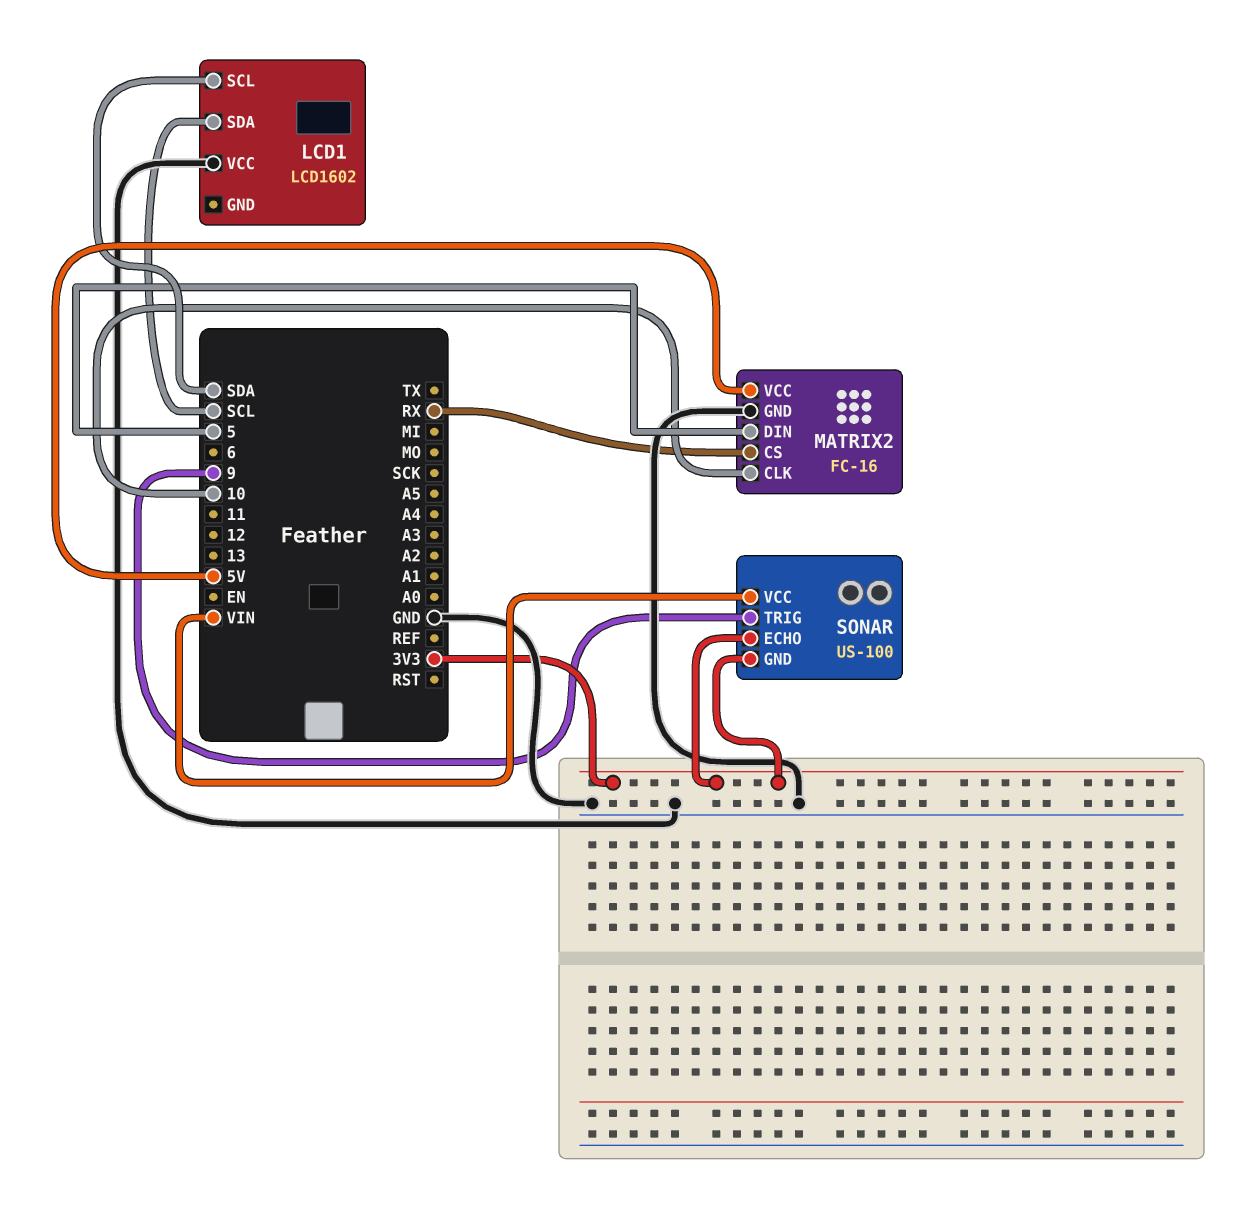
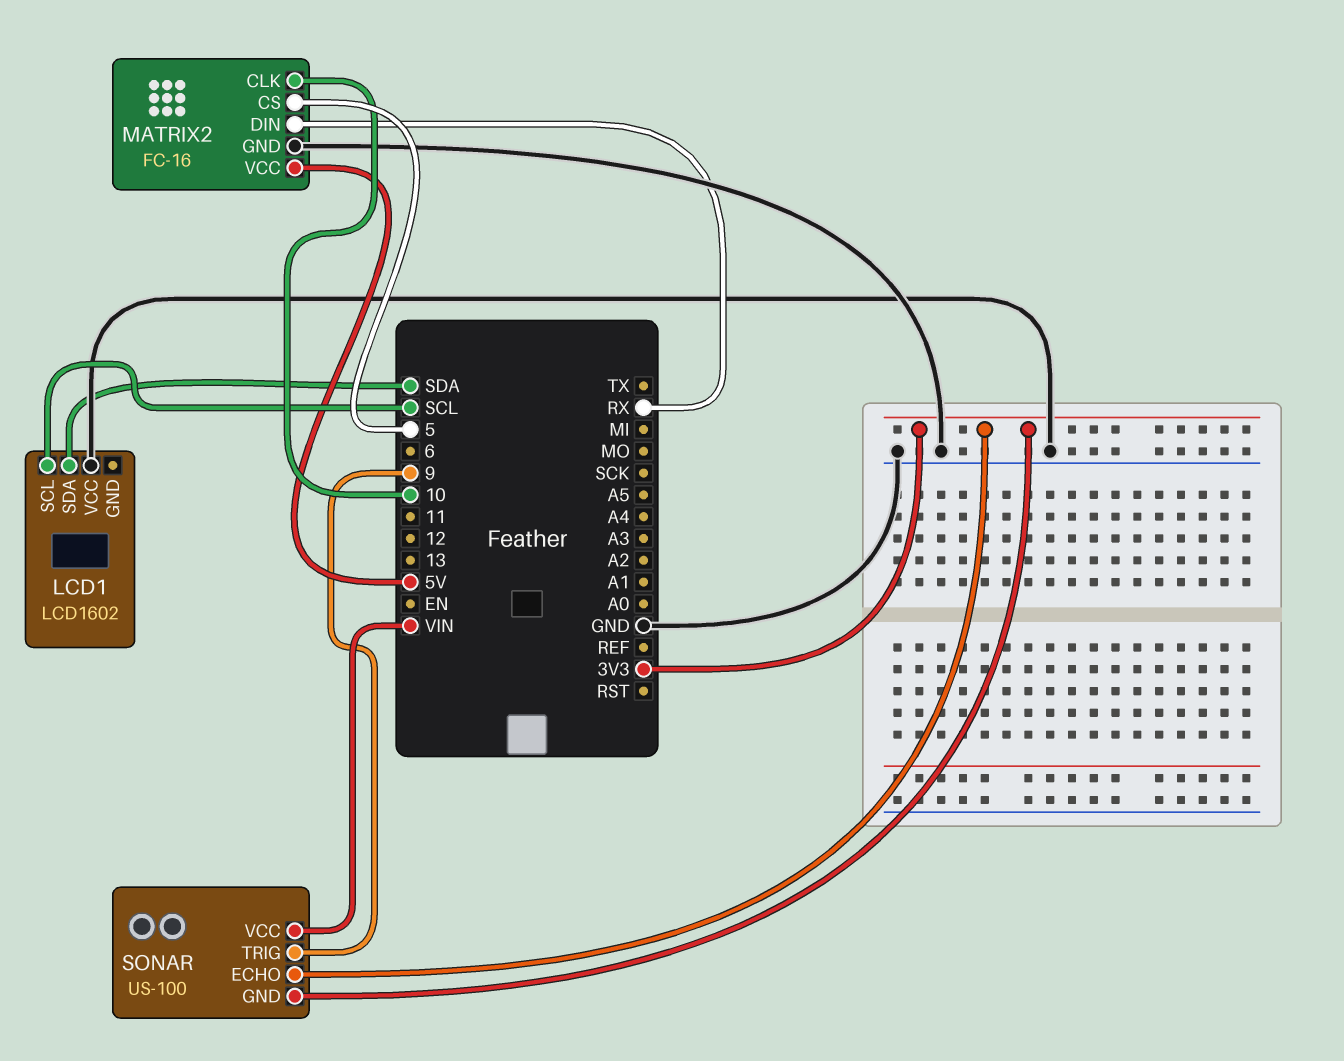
LCD1 pin SCL: SDA -> SCL
LCD1 pin SDA: SCL -> SDA
MATRIX2 pin CS: RX -> 5
MATRIX2 pin DIN: 5 -> RX

